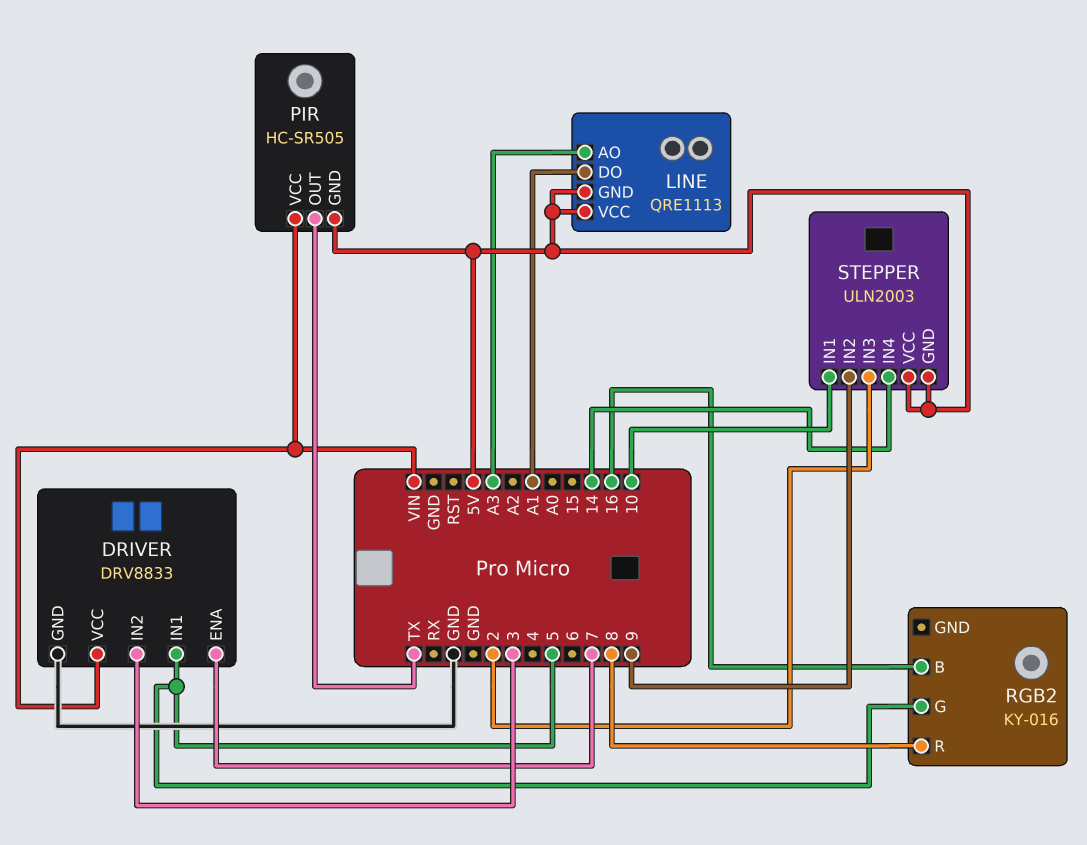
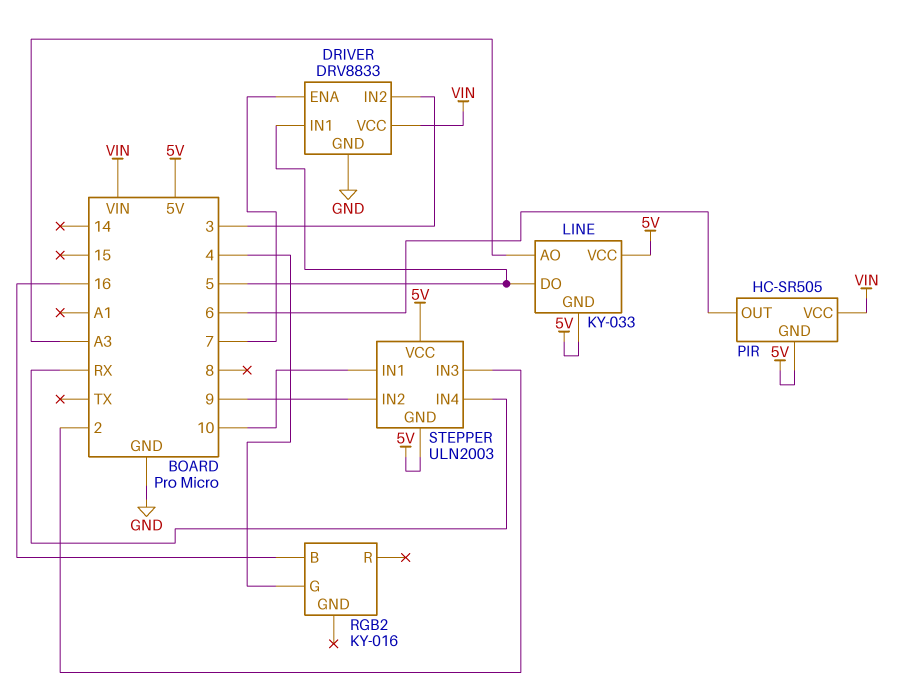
LINE: QRE1113 -> KY-033
LINE pin DO: A1 -> 5
PIR pin OUT: TX -> 6
RGB2 pin G: 5 -> 4
RGB2 pin R: 8 -> none
STEPPER pin IN4: 14 -> RX

